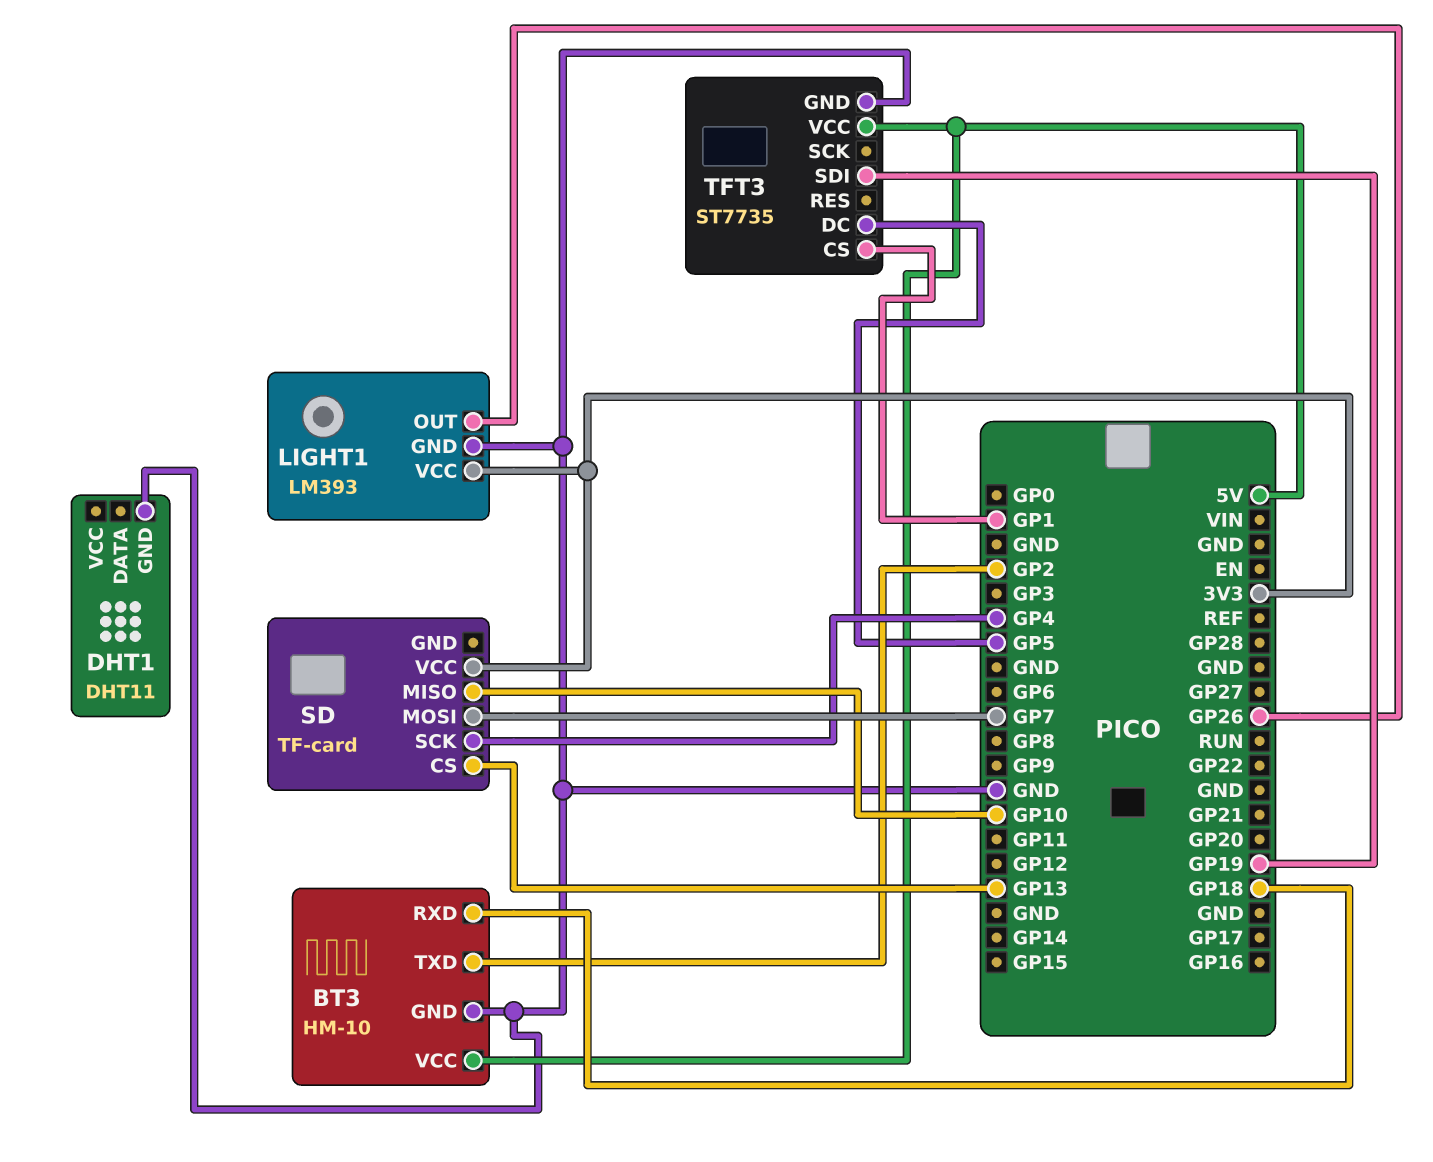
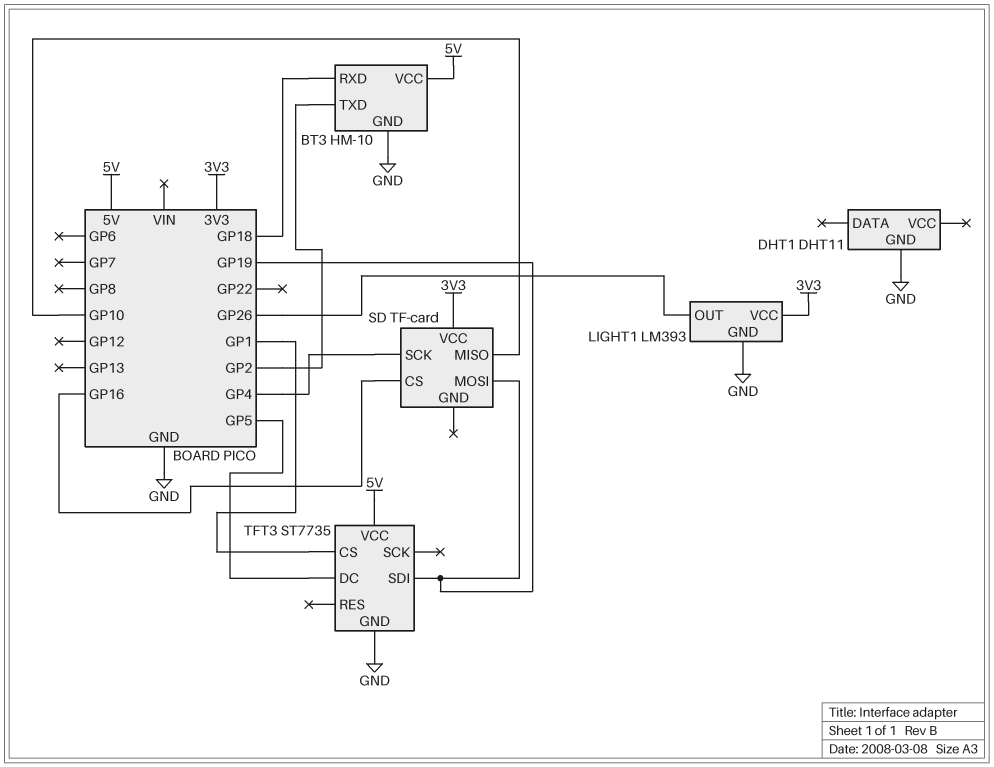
SD pin CS: GP13 -> GP16
SD pin MOSI: GP7 -> GP19

